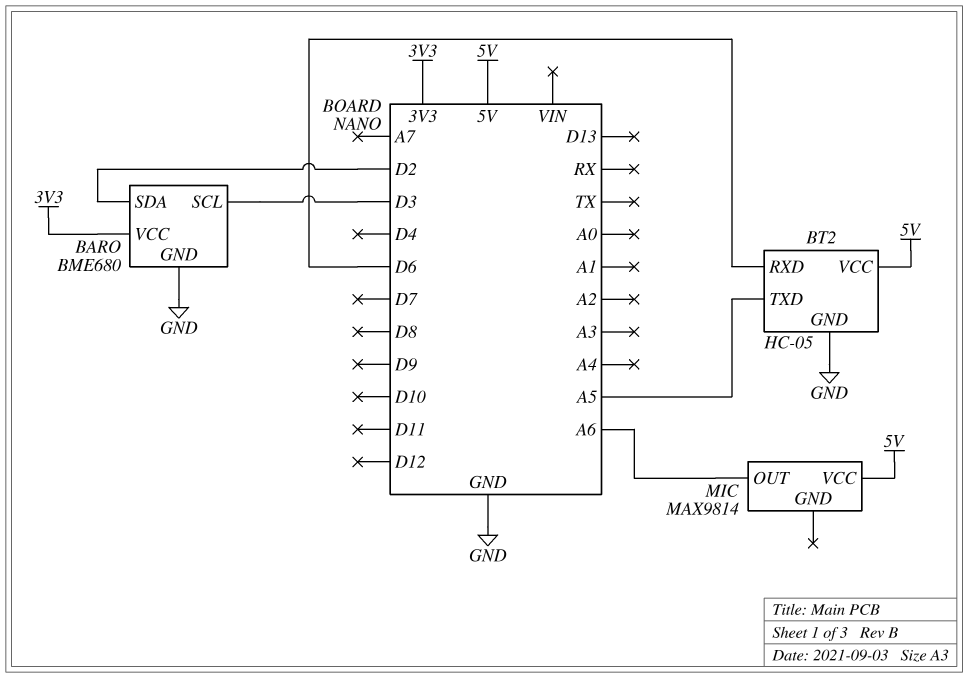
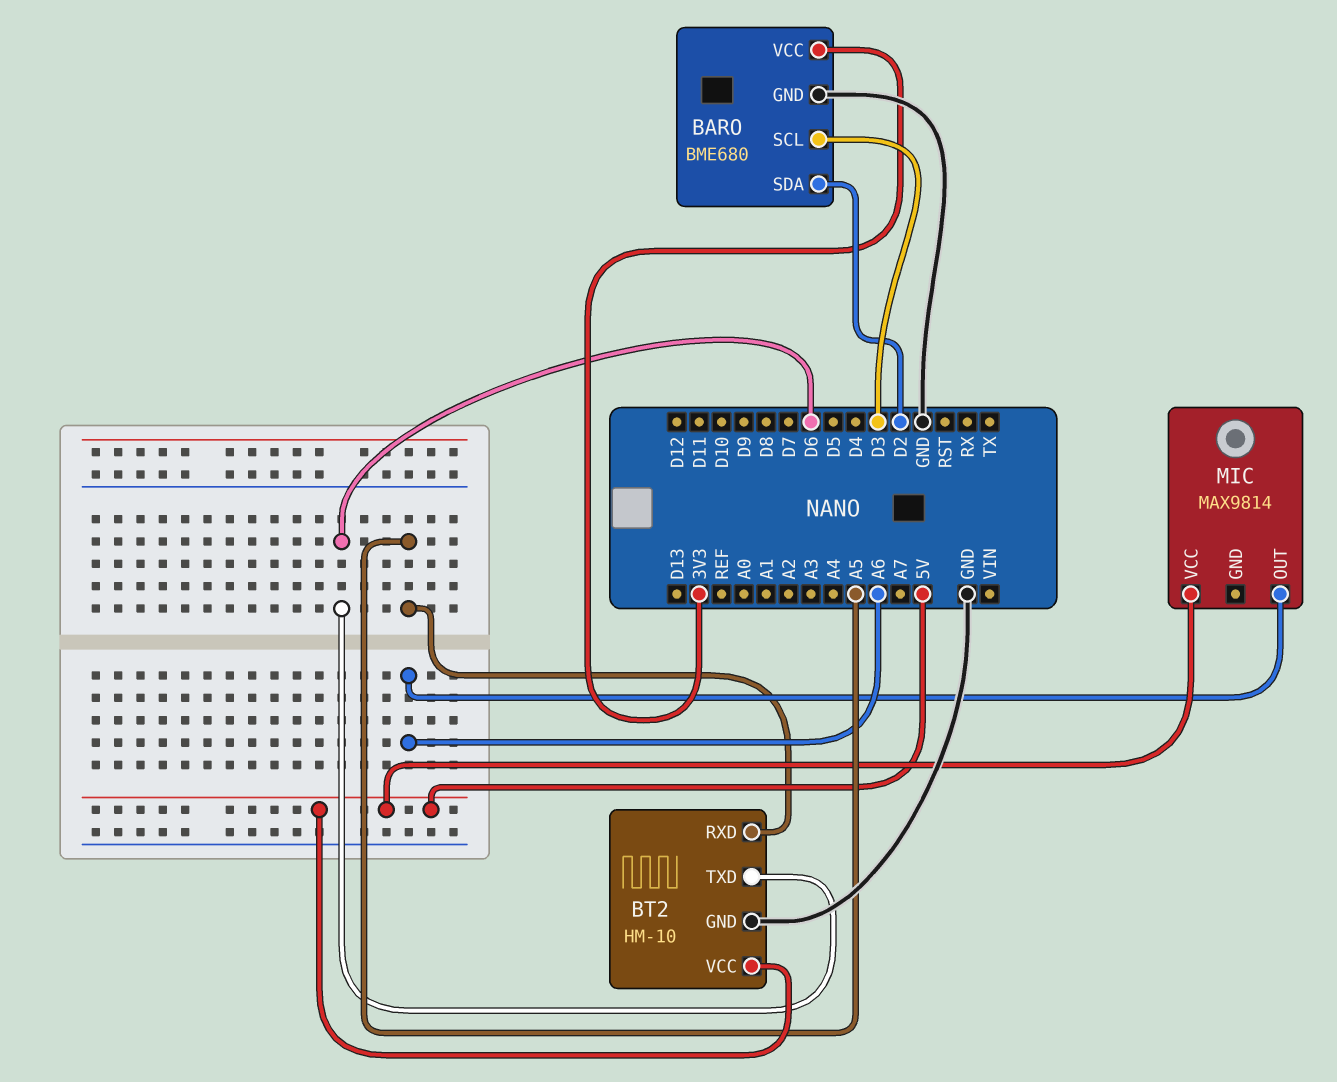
BT2: HC-05 -> HM-10
BT2 pin RXD: D6 -> A5
BT2 pin TXD: A5 -> D6

